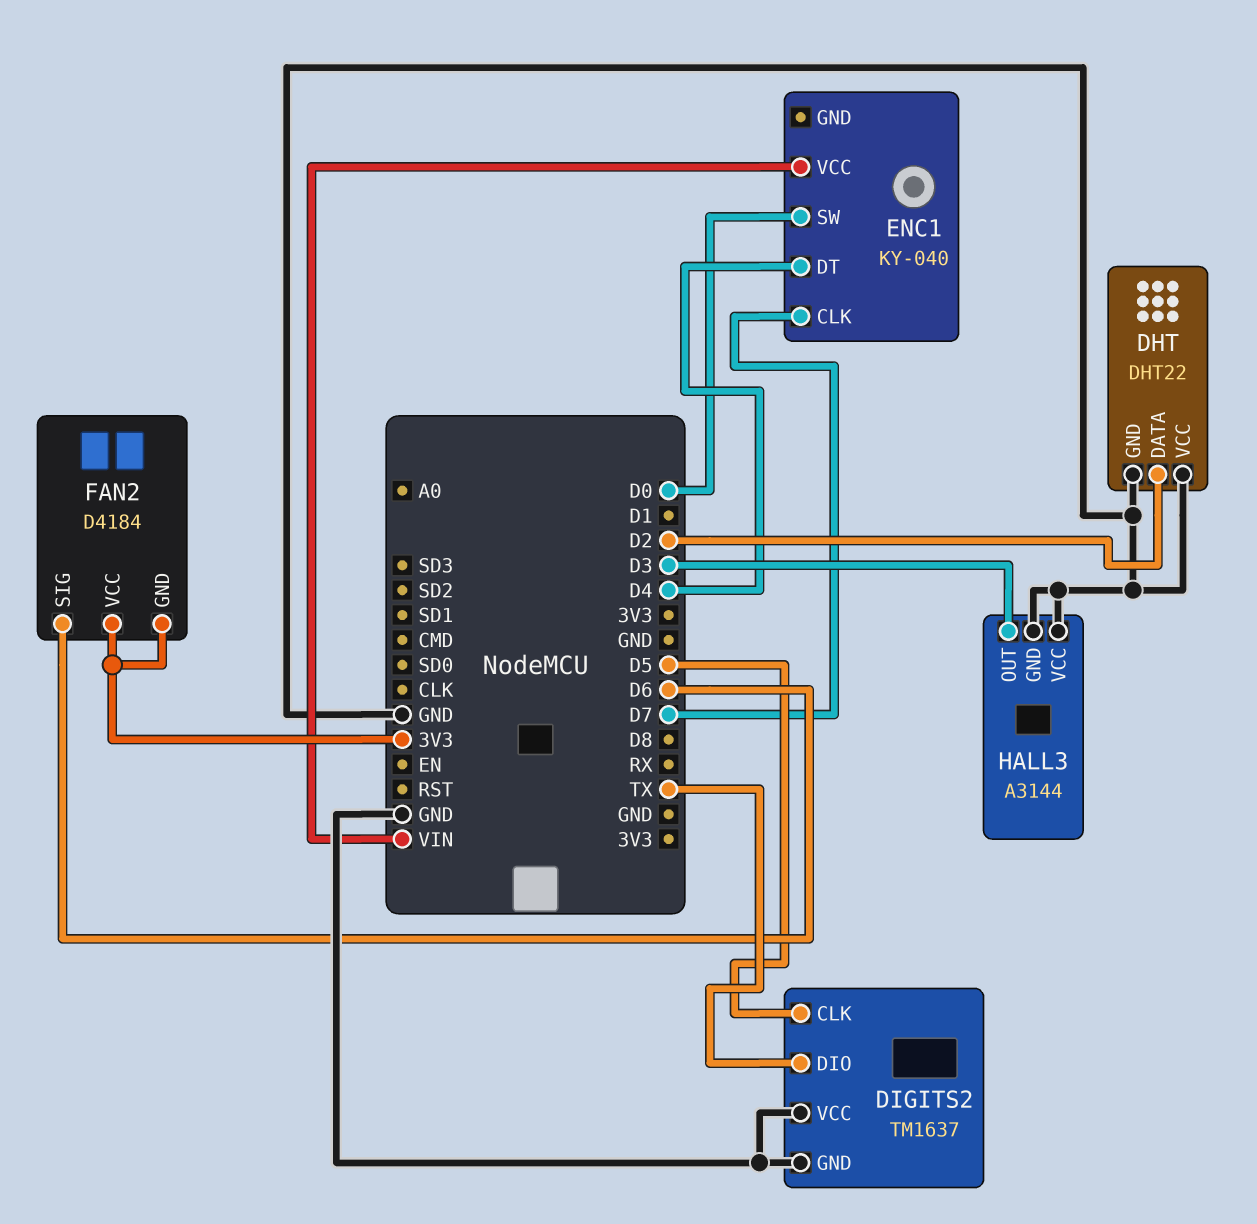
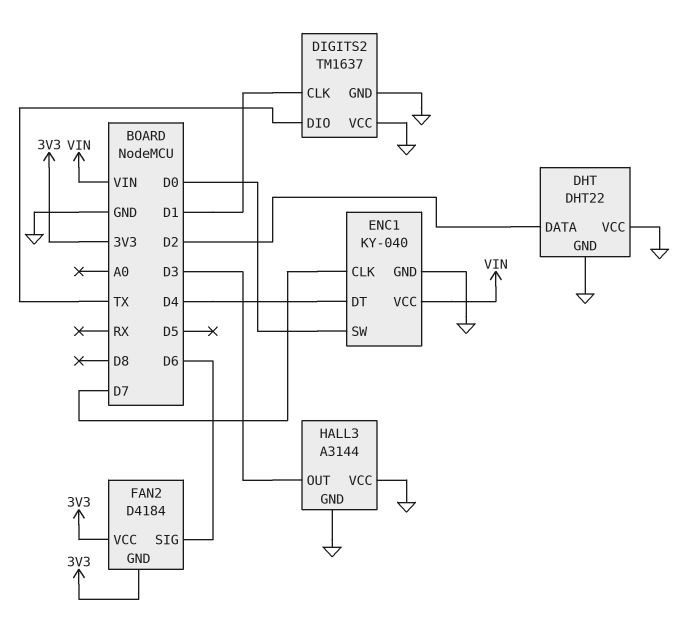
DIGITS2 pin CLK: D5 -> D1
ENC1 pin GND: none -> GND

